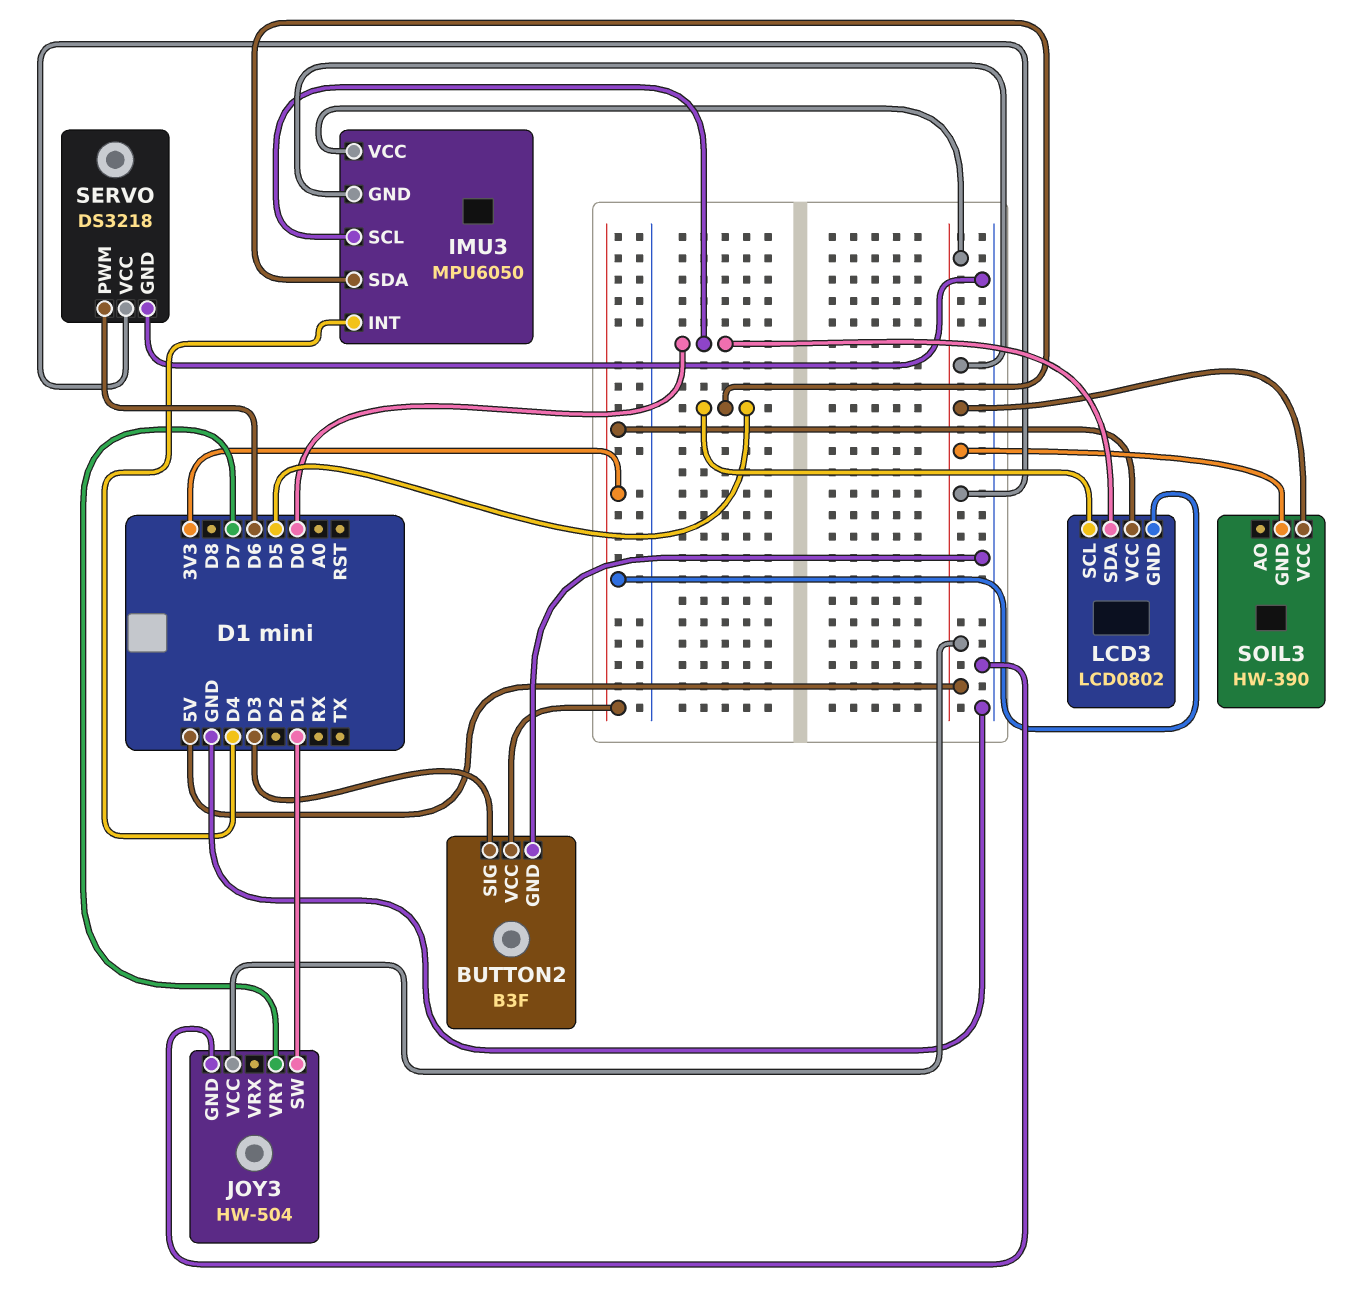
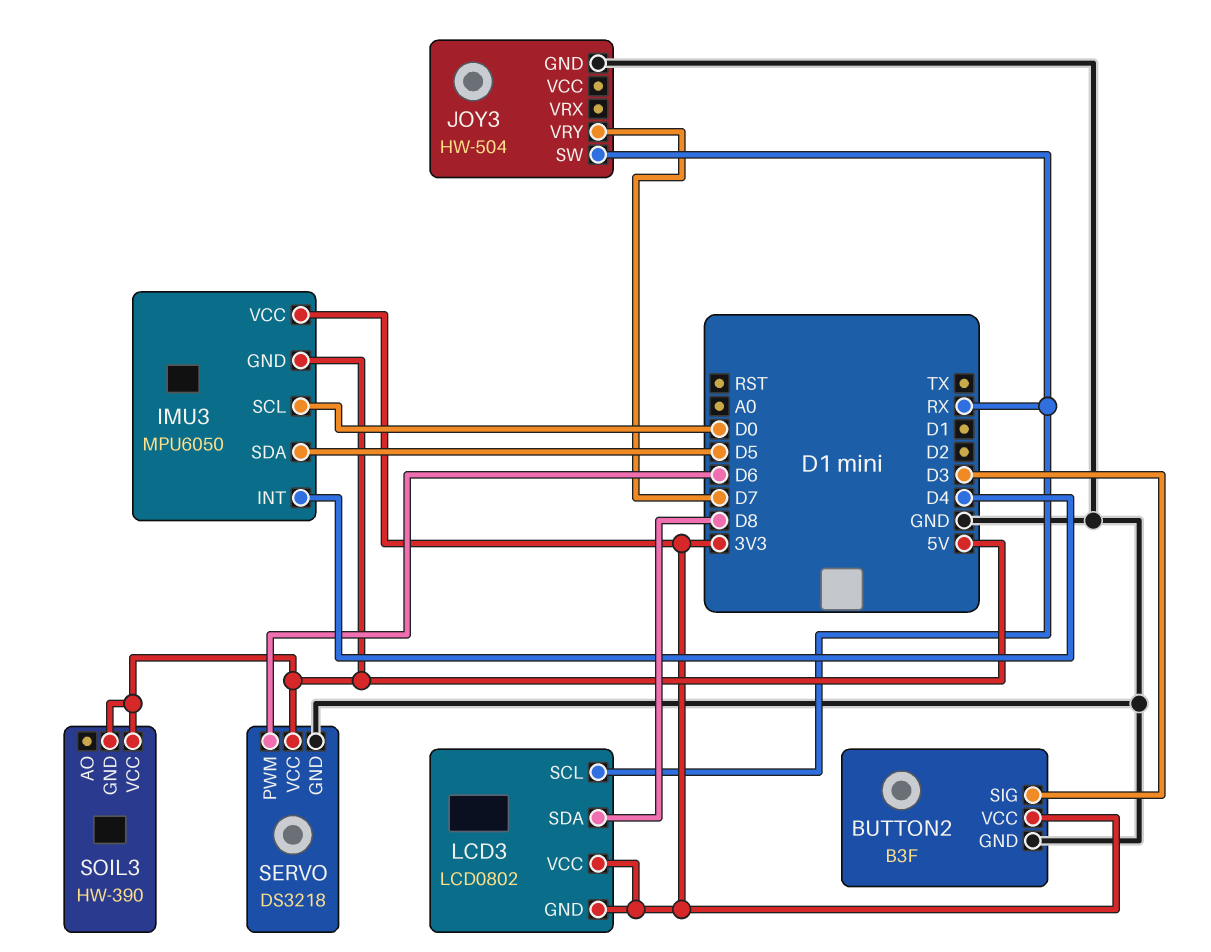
IMU3 pin VCC: 5V -> 3V3
JOY3 pin SW: D1 -> RX
JOY3 pin VCC: 5V -> none
LCD3 pin SCL: D5 -> RX
LCD3 pin SDA: D0 -> D8

